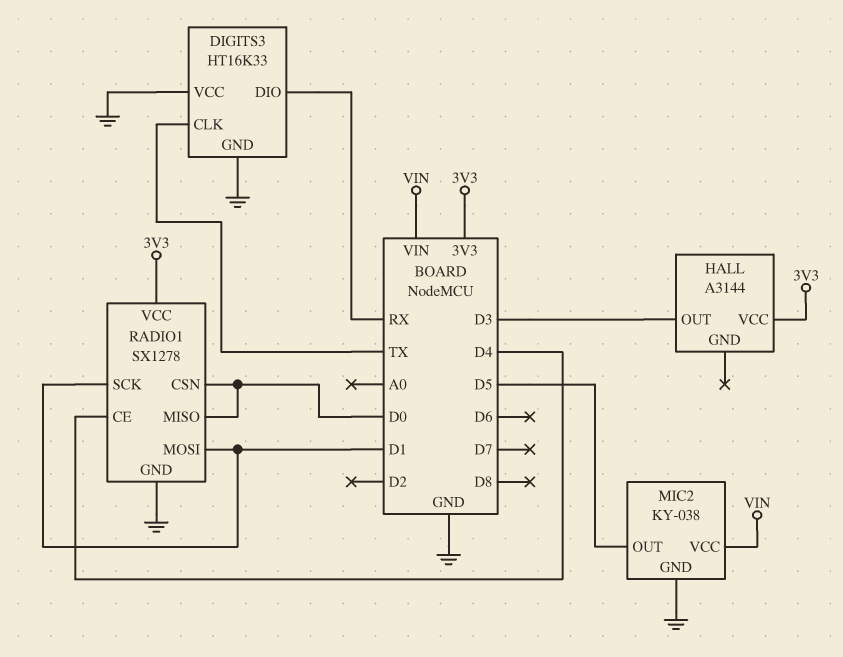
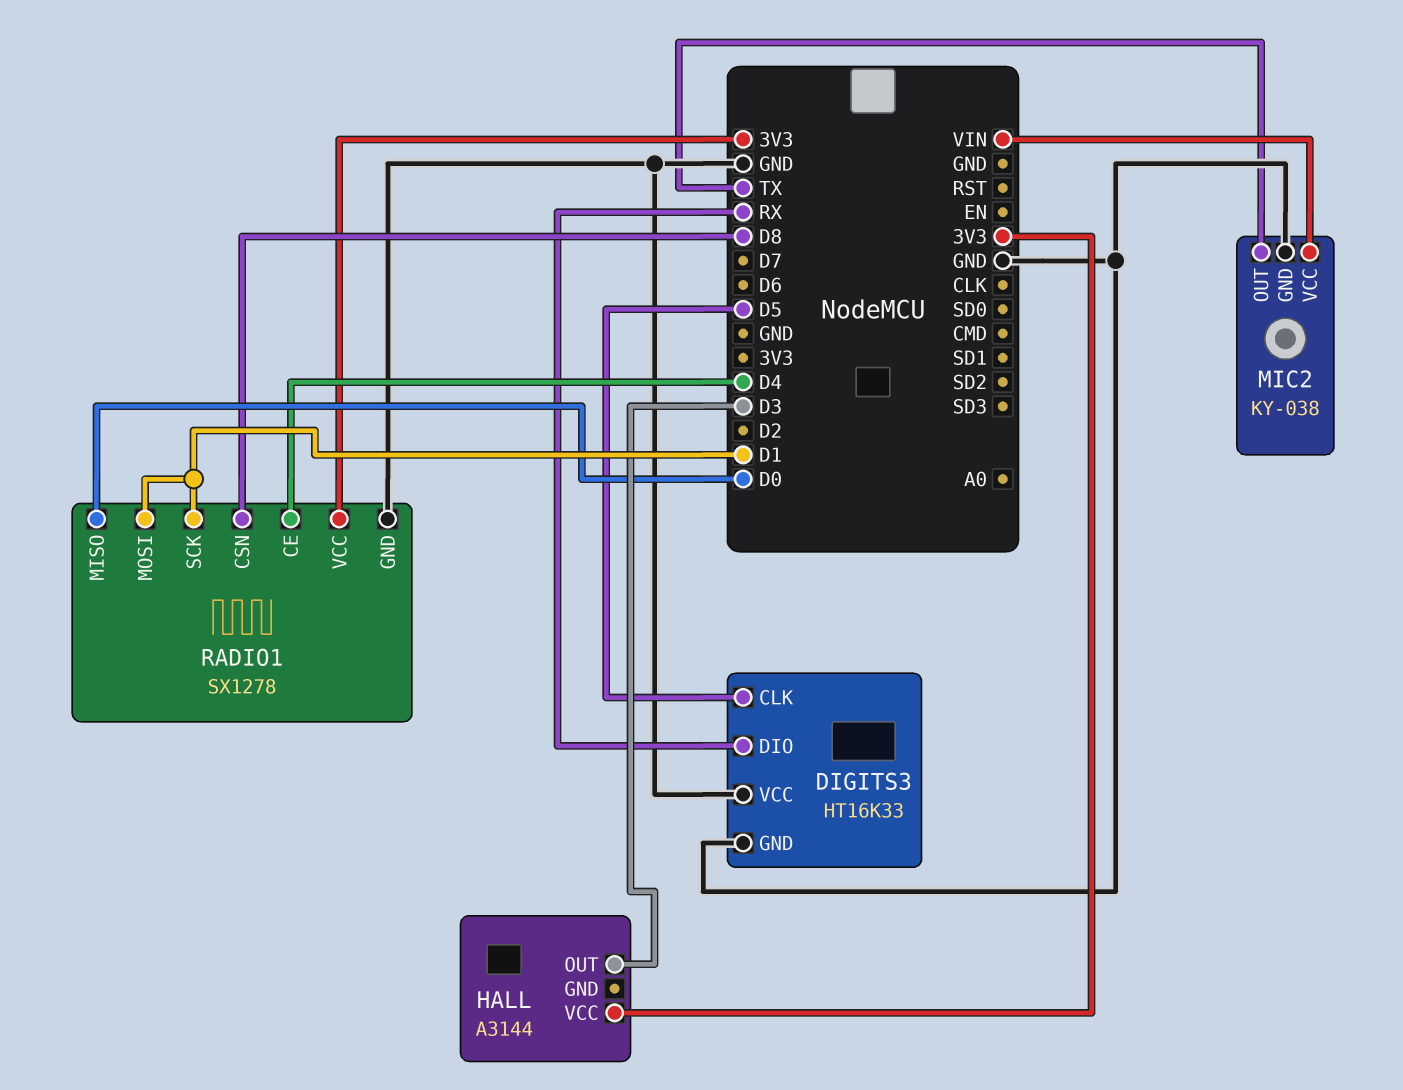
DIGITS3 pin CLK: TX -> D5
MIC2 pin OUT: D5 -> TX
RADIO1 pin CSN: D0 -> D8

